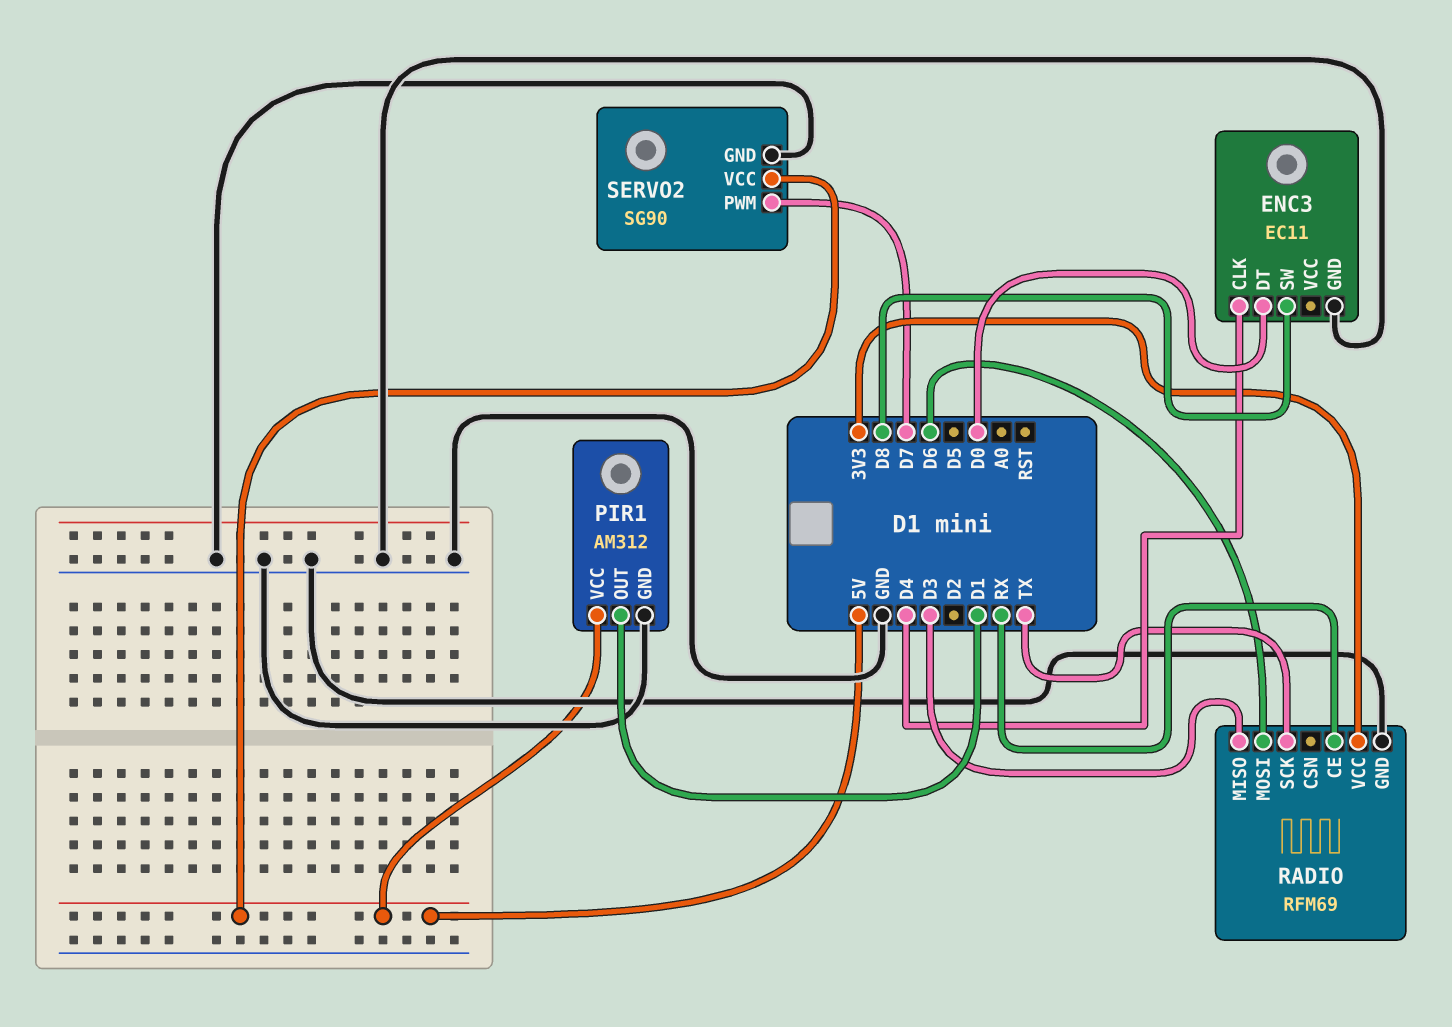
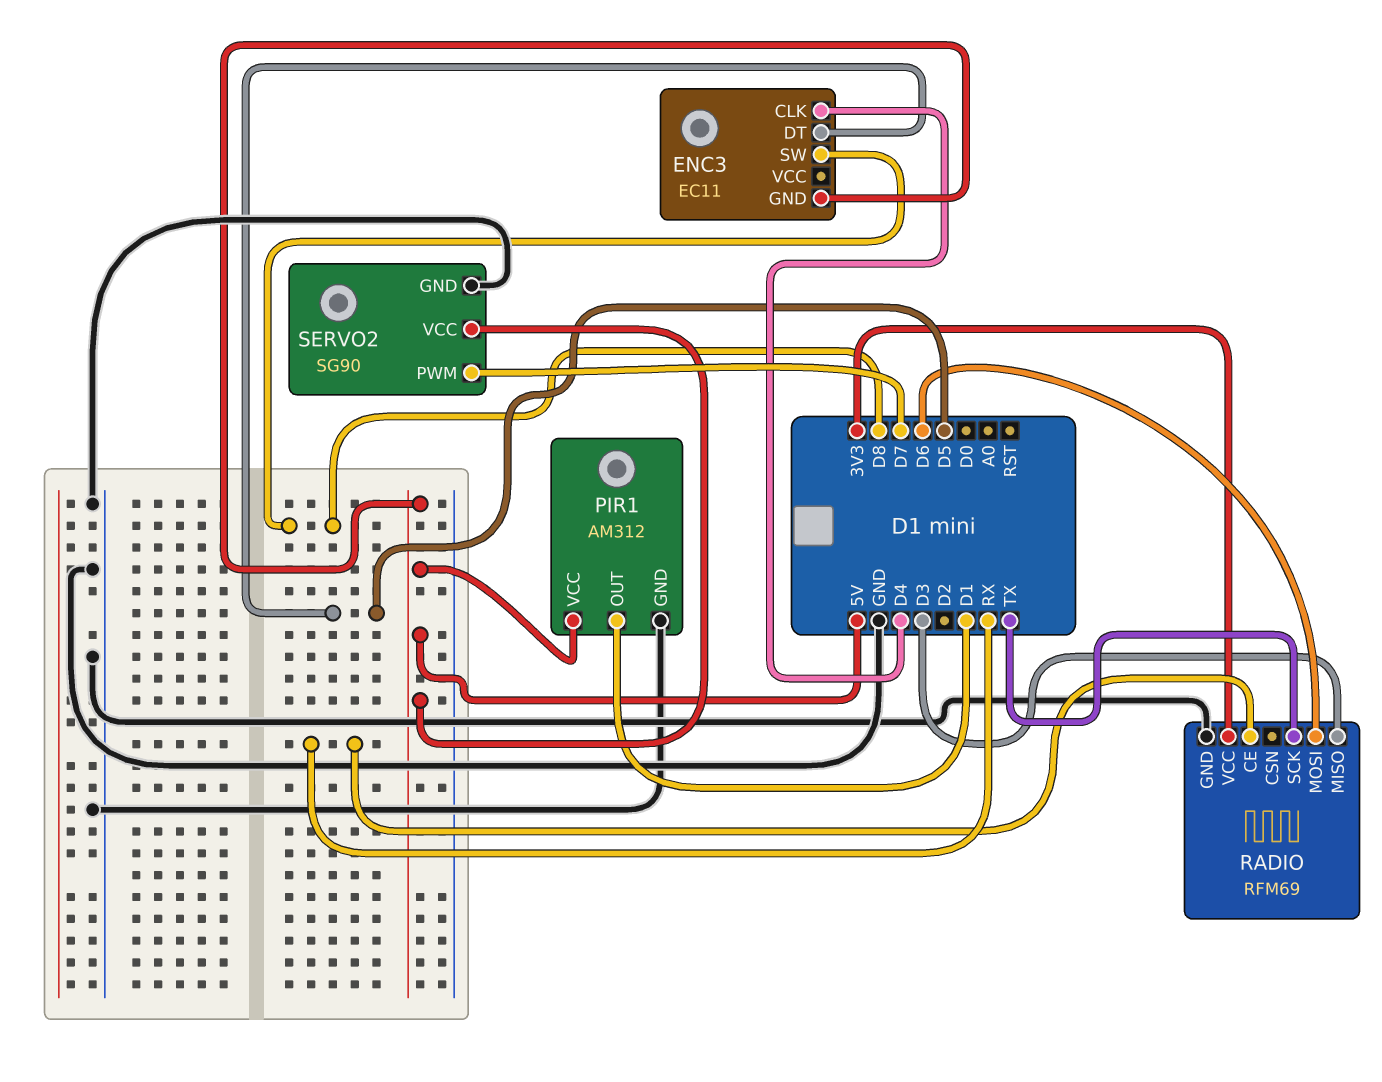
ENC3 pin DT: D0 -> D5
ENC3 pin GND: GND -> 5V

